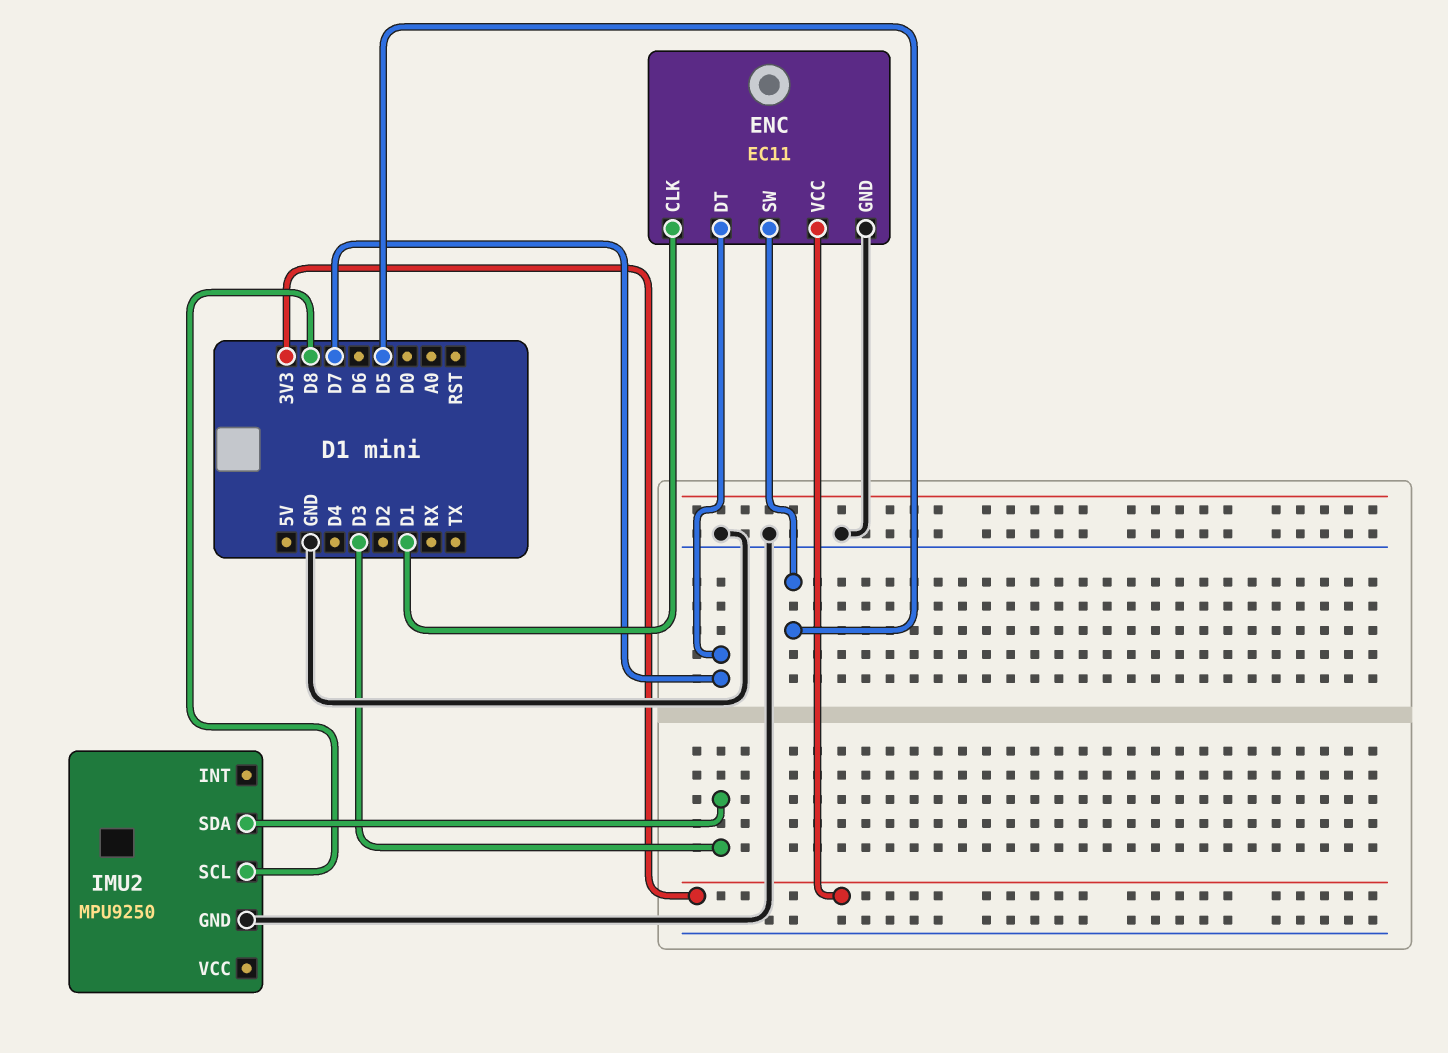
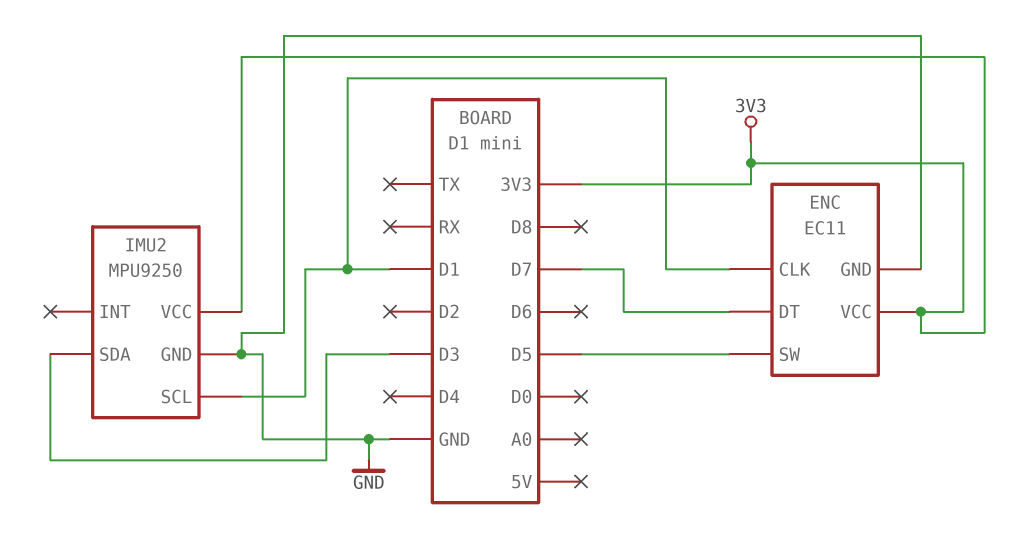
IMU2 pin SCL: D8 -> D1
IMU2 pin VCC: none -> 3V3

